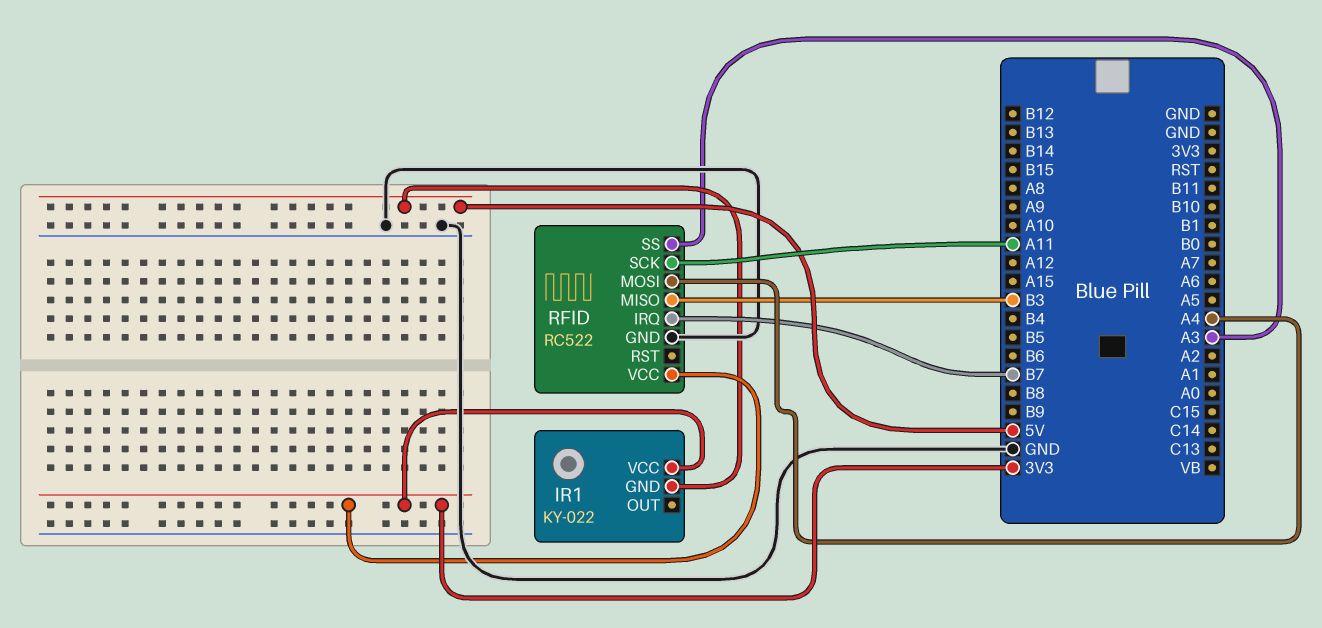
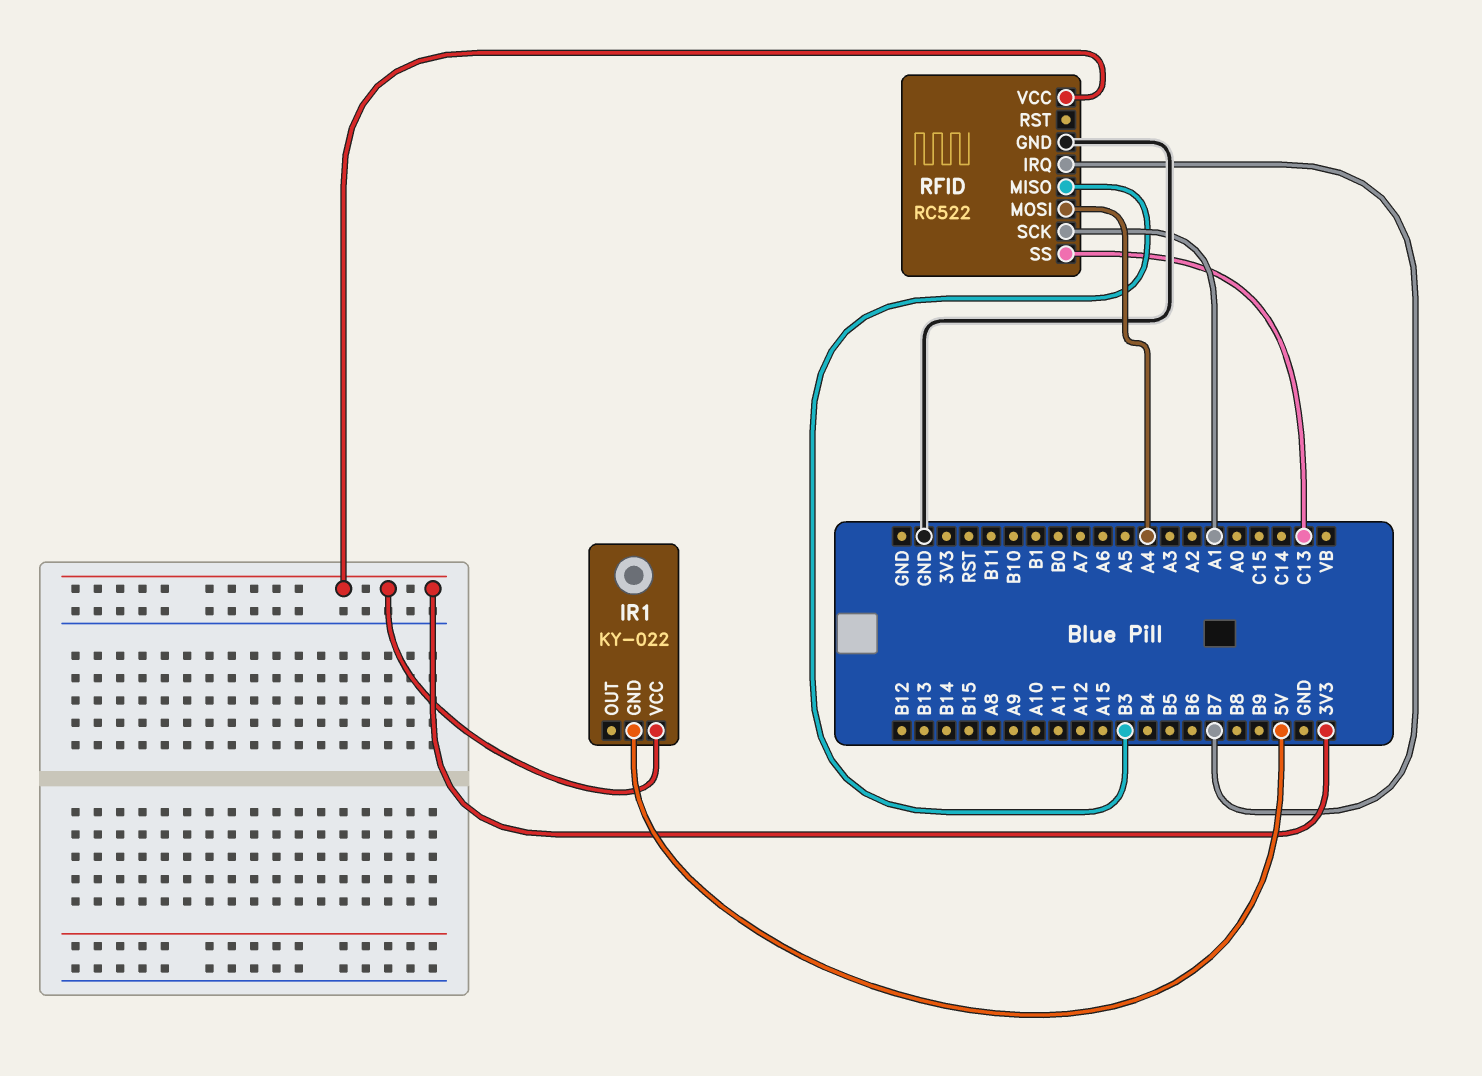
RFID pin SCK: A11 -> A1
RFID pin SS: A3 -> C13

